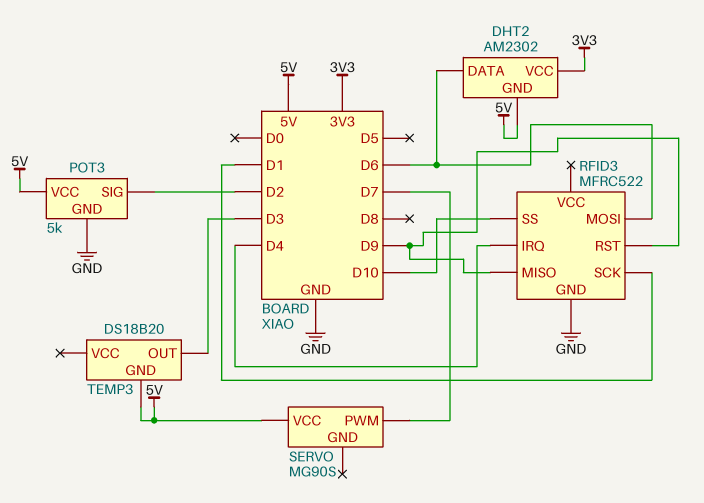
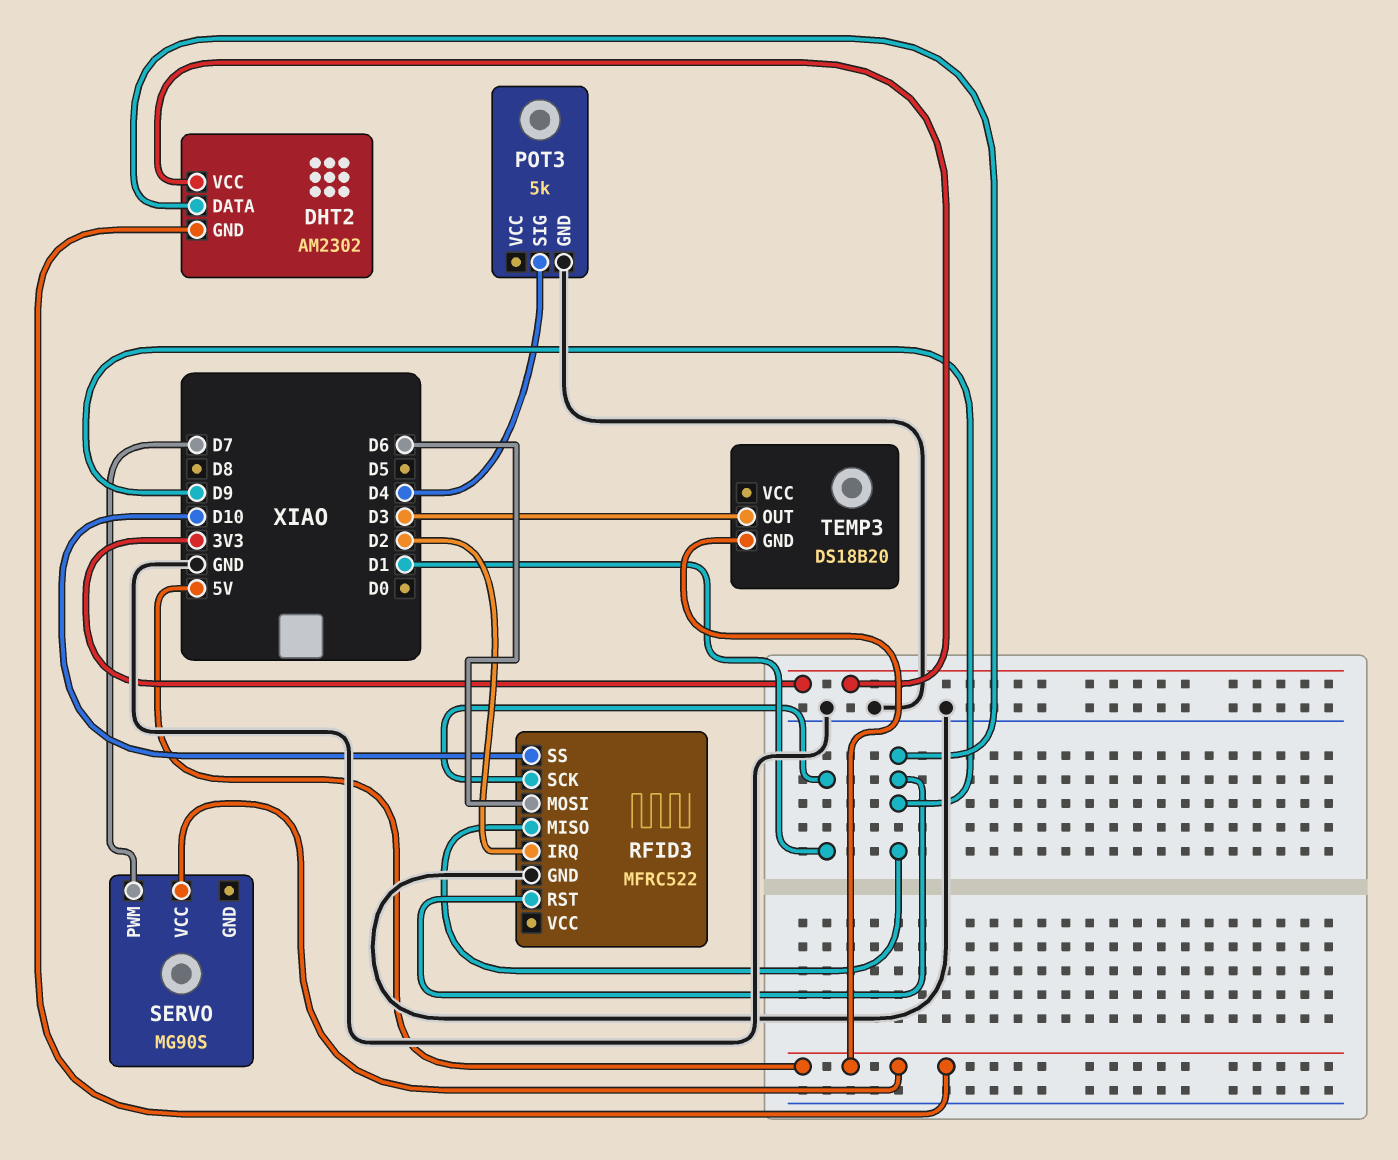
DHT2 pin DATA: D6 -> D9
POT3 pin SIG: D2 -> D4
POT3 pin VCC: 5V -> none
RFID3 pin IRQ: D4 -> D2

